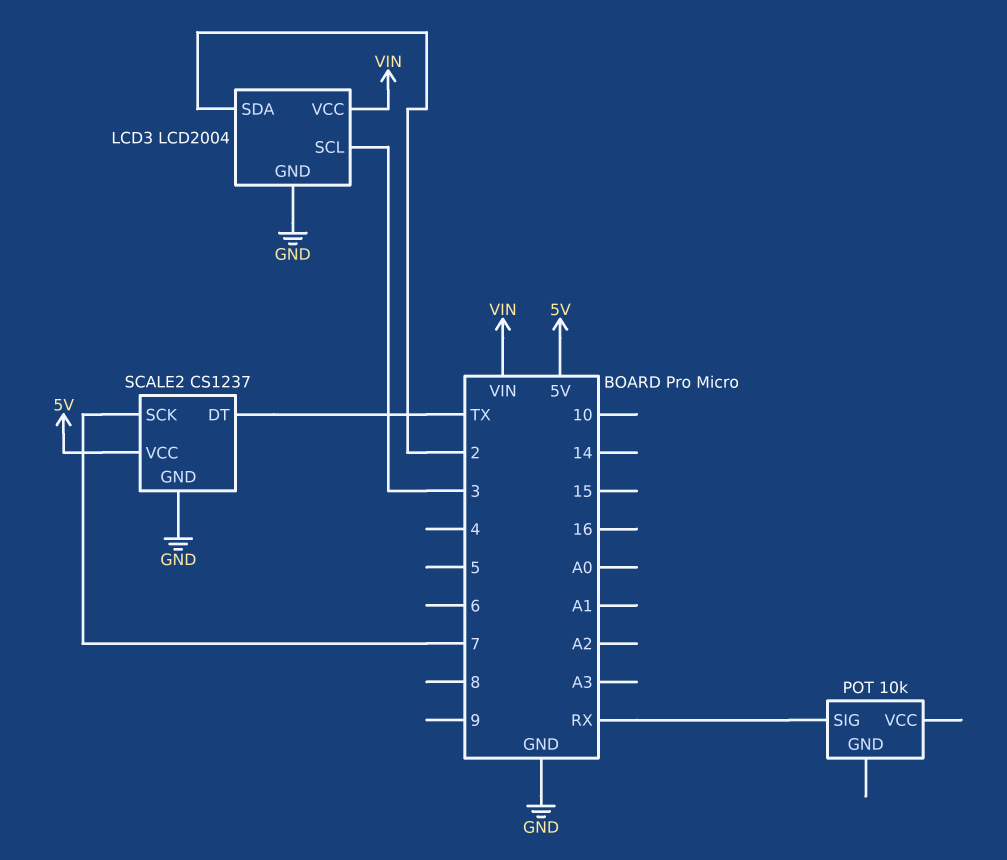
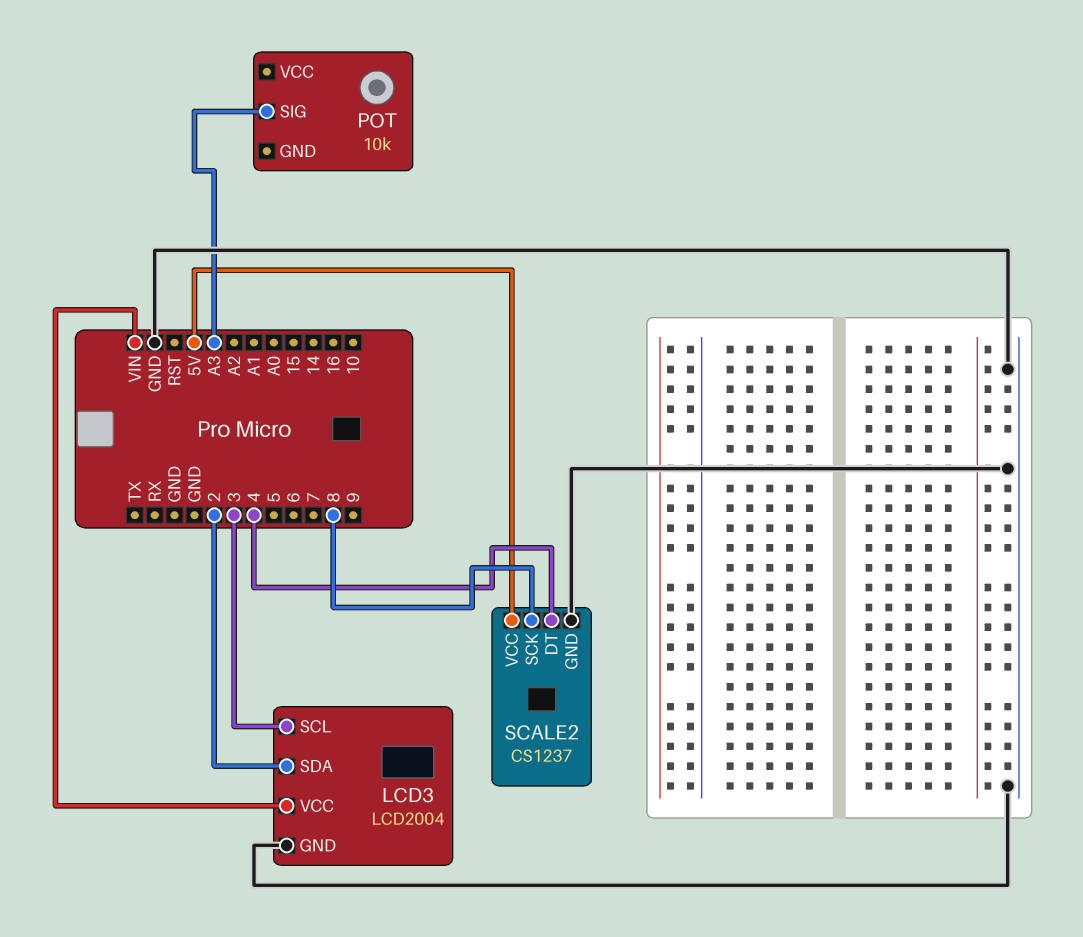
POT pin SIG: RX -> A3
SCALE2 pin DT: TX -> 4
SCALE2 pin SCK: 7 -> 8

